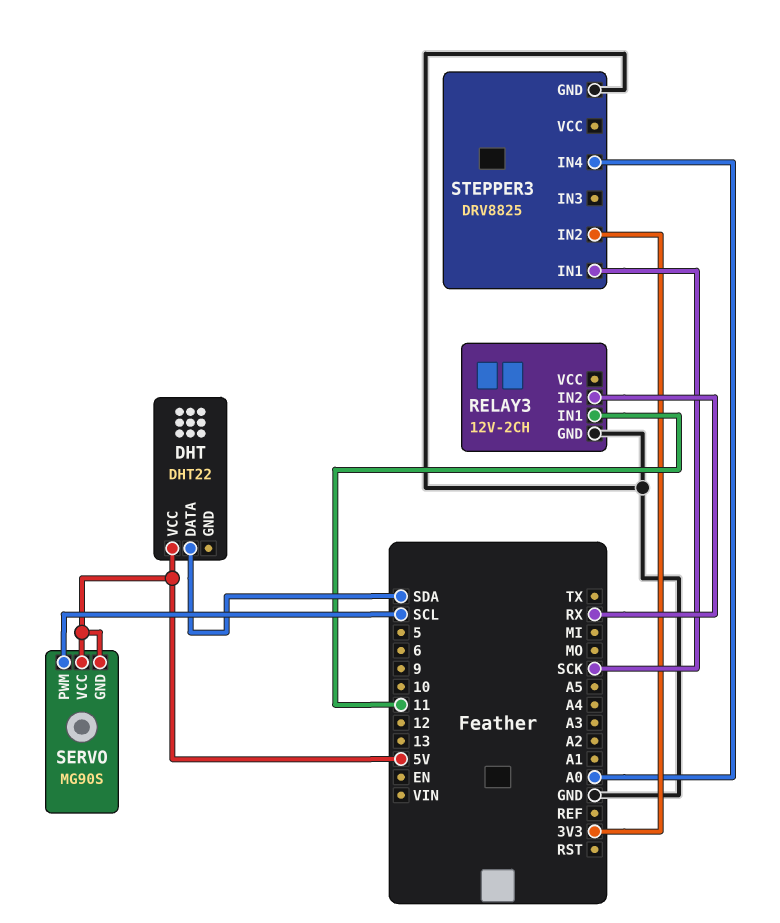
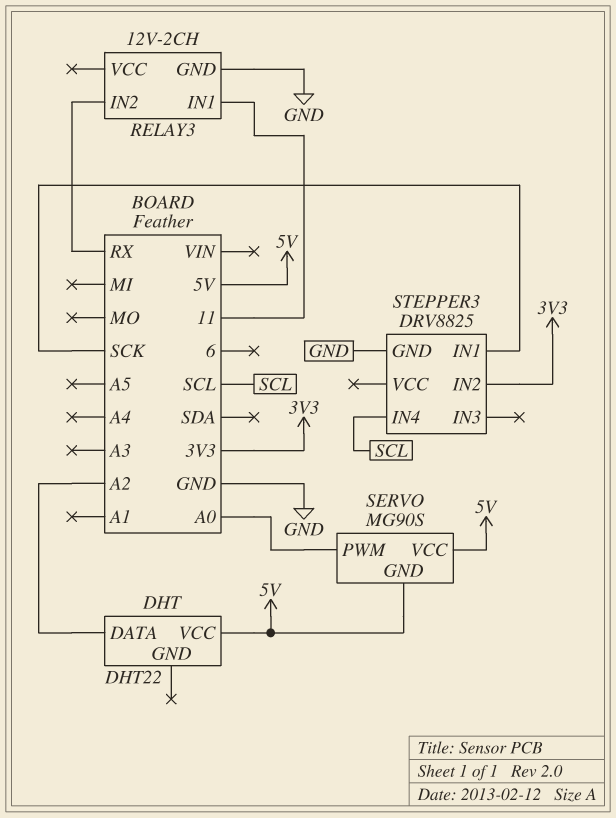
DHT pin DATA: SDA -> A2
SERVO pin PWM: SCL -> A0
STEPPER3 pin IN4: A0 -> SCL

